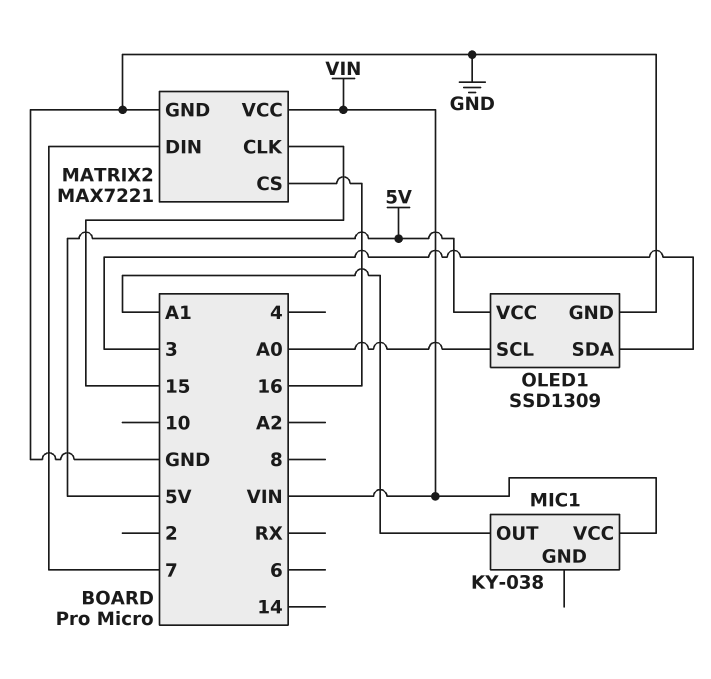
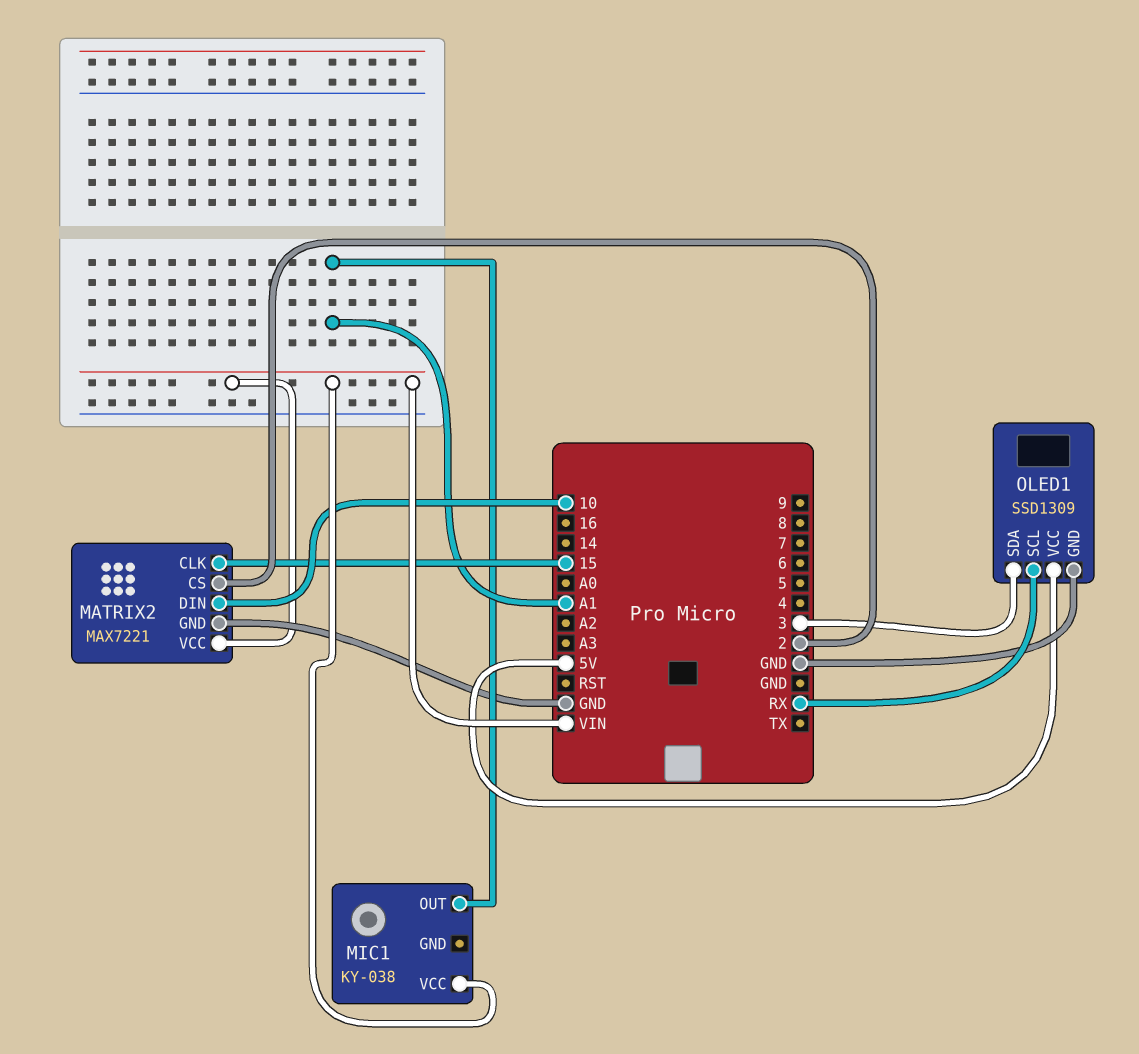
MATRIX2 pin CS: 16 -> 2
MATRIX2 pin DIN: 7 -> 10
OLED1 pin SCL: A0 -> RX

